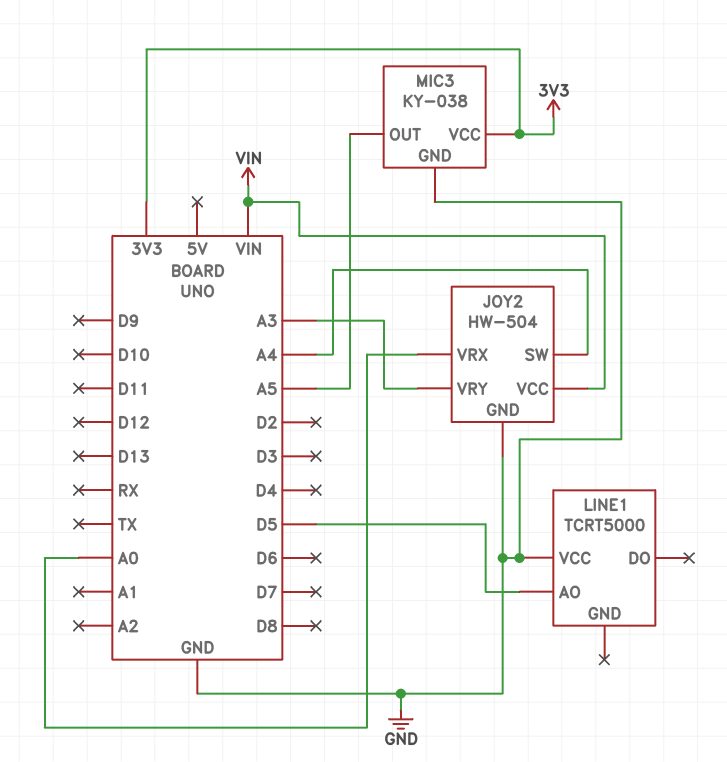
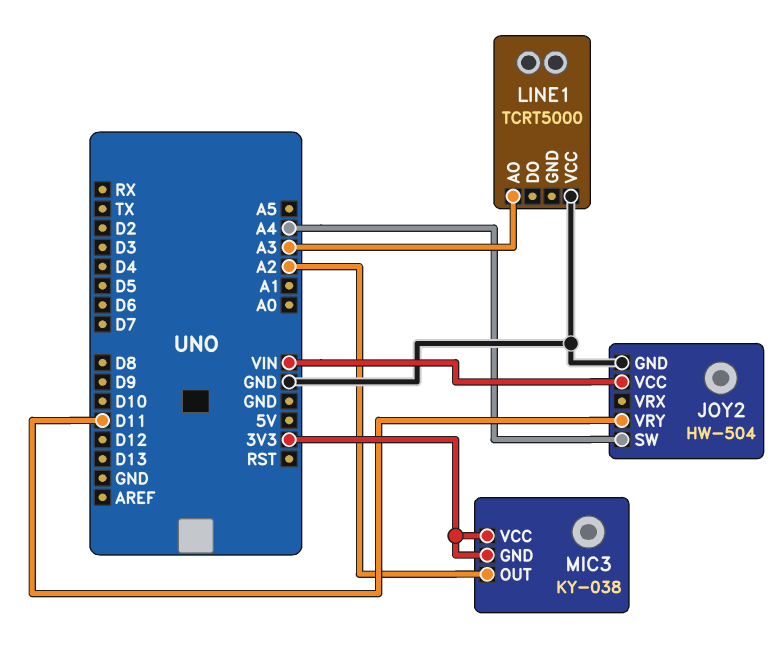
JOY2 pin VRX: A0 -> none
JOY2 pin VRY: A3 -> D11
LINE1 pin AO: D5 -> A3
MIC3 pin GND: GND -> 3V3
MIC3 pin OUT: A5 -> A2

